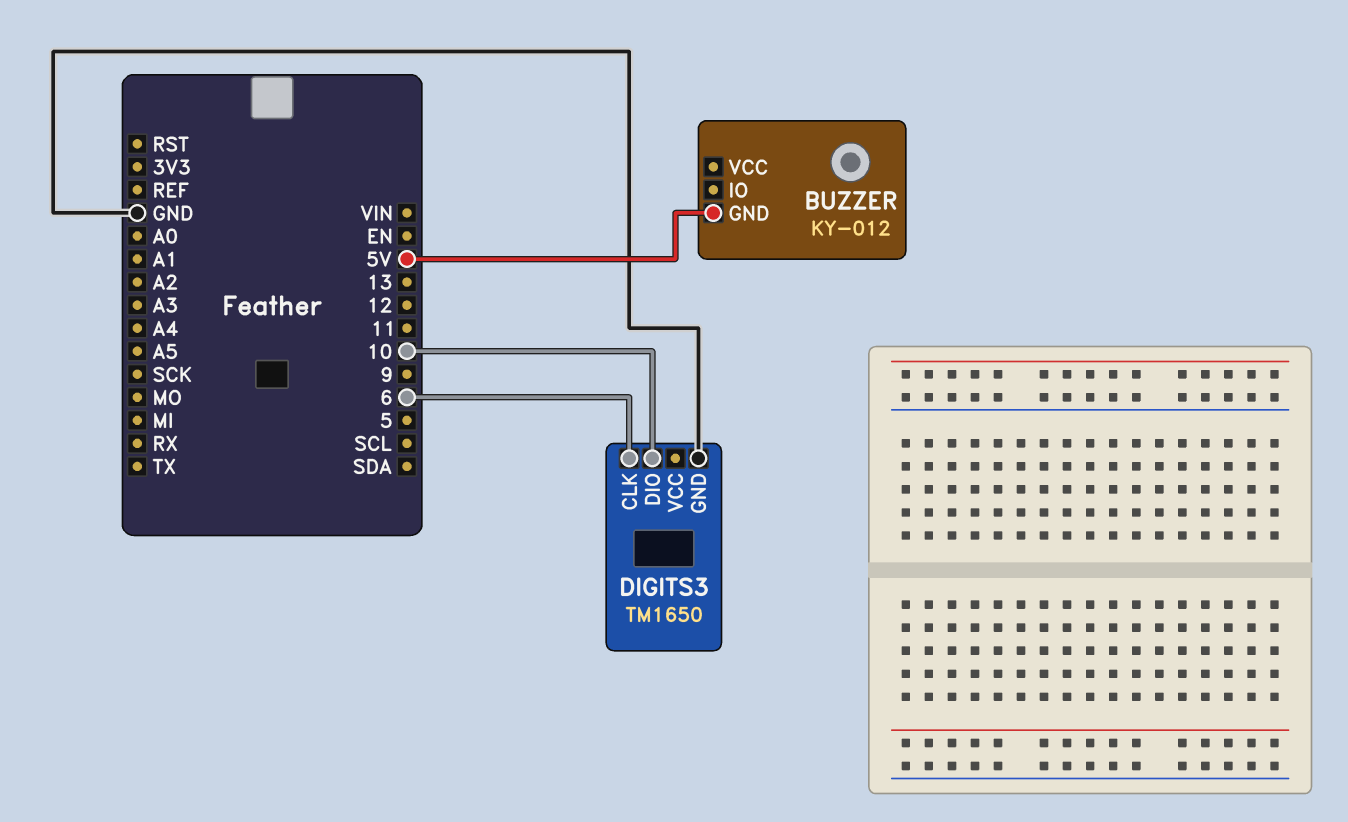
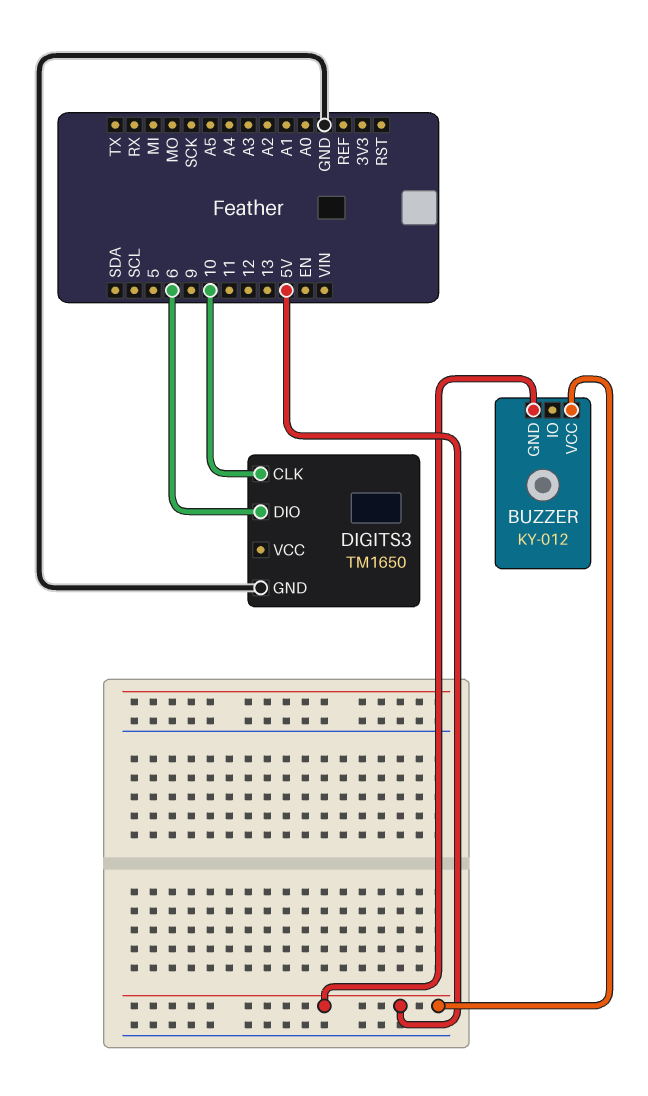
BUZZER pin VCC: none -> 5V
DIGITS3 pin CLK: 6 -> 10
DIGITS3 pin DIO: 10 -> 6

